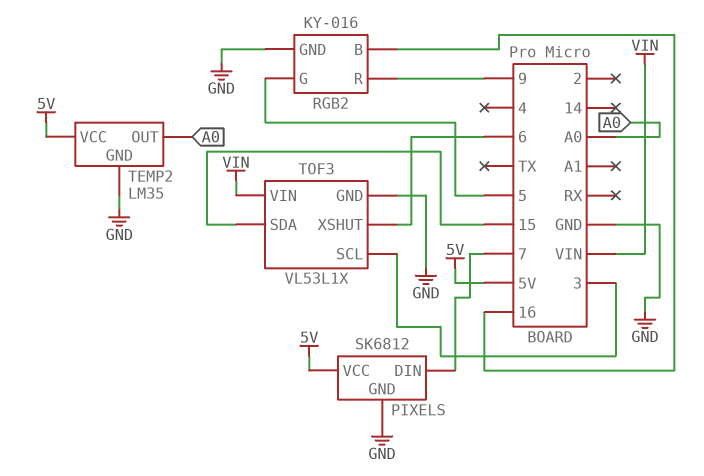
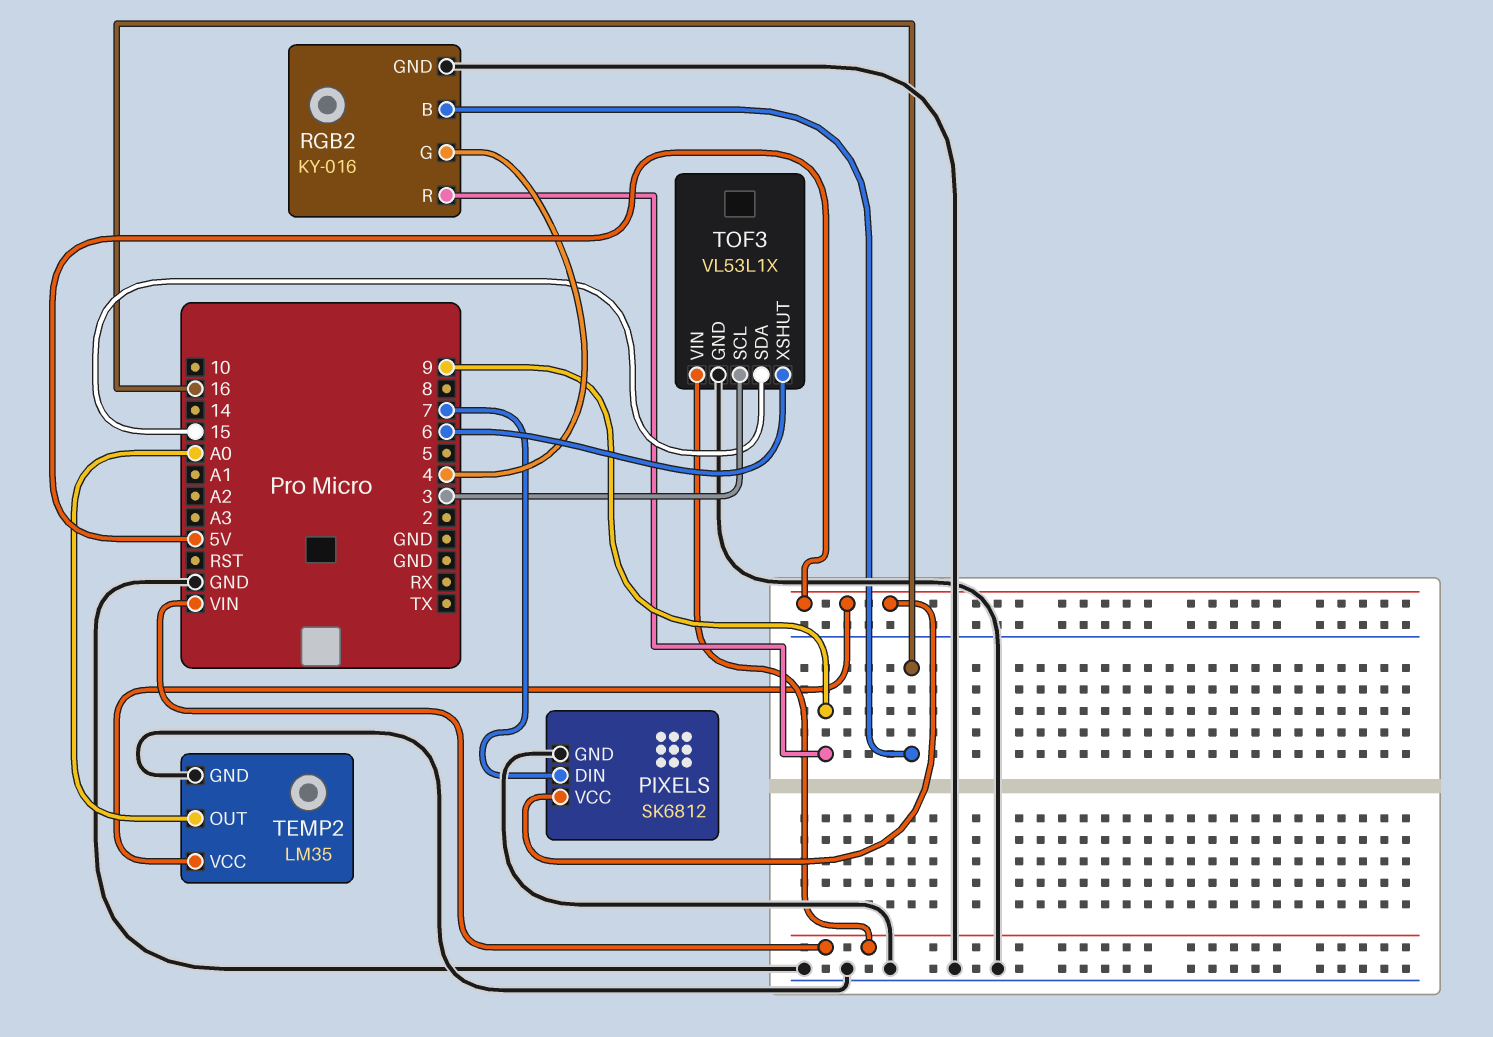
RGB2 pin G: 5 -> 4

